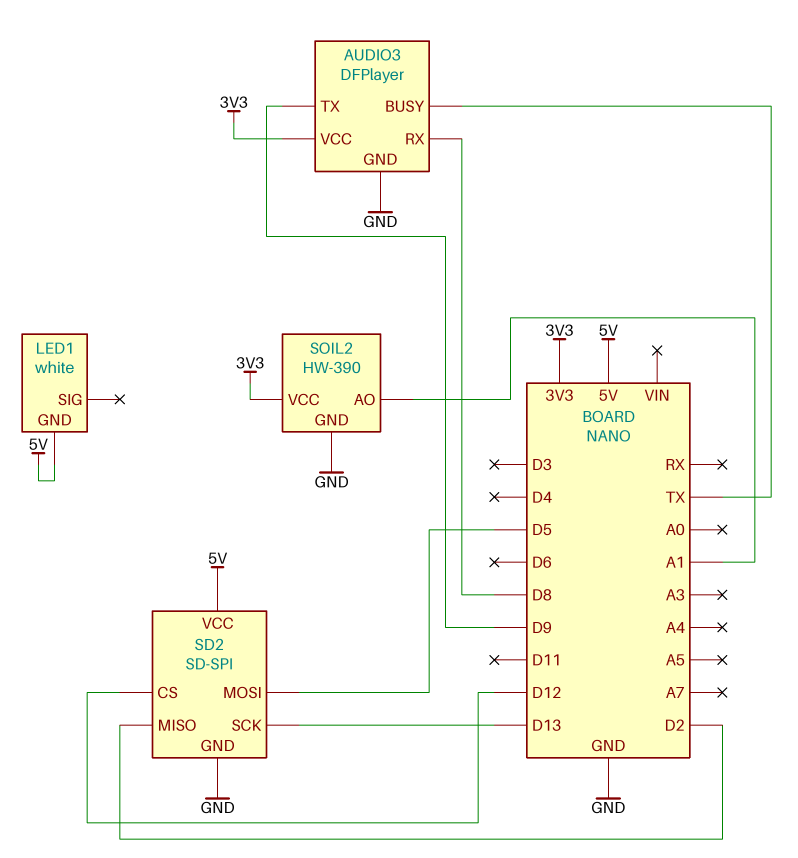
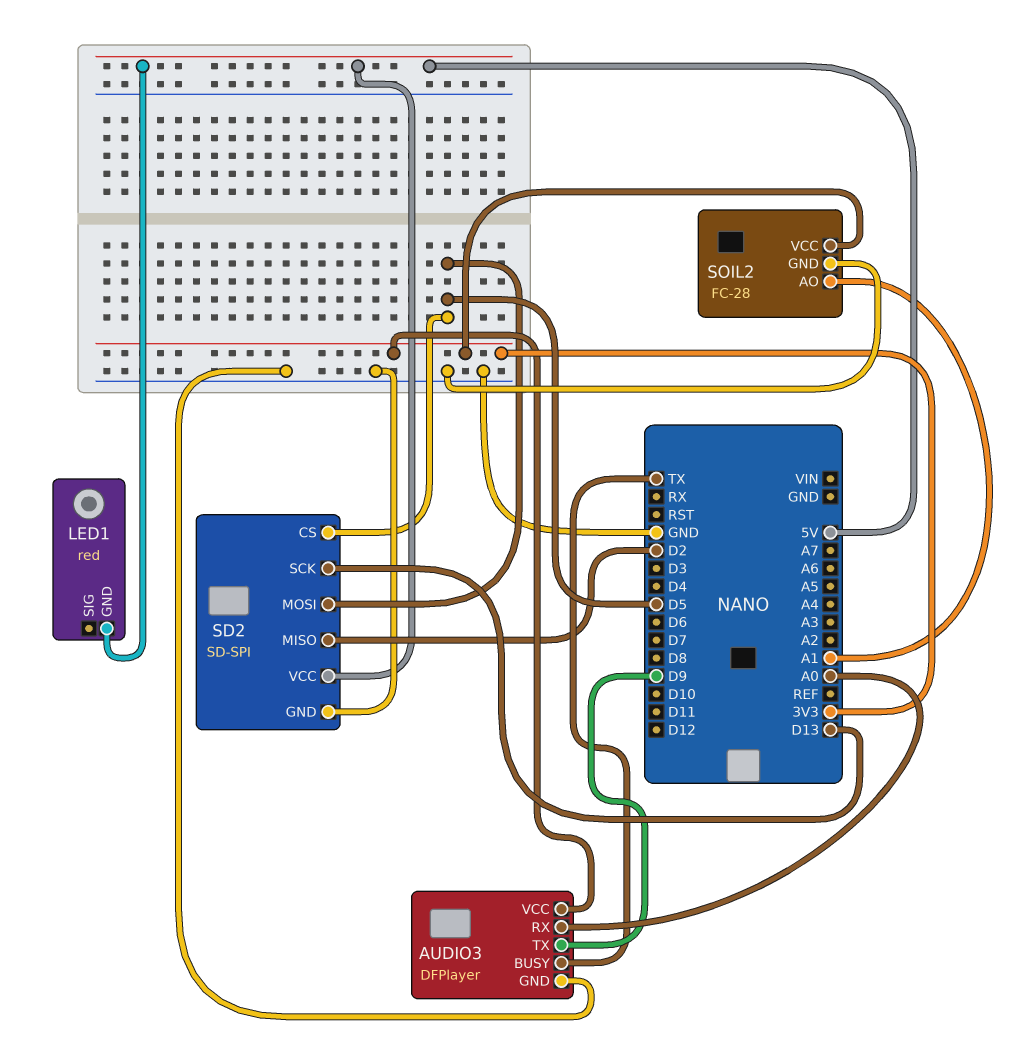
AUDIO3 pin RX: D8 -> A0
LED1: white -> red
SD2 pin CS: D12 -> D5
SOIL2: HW-390 -> FC-28

